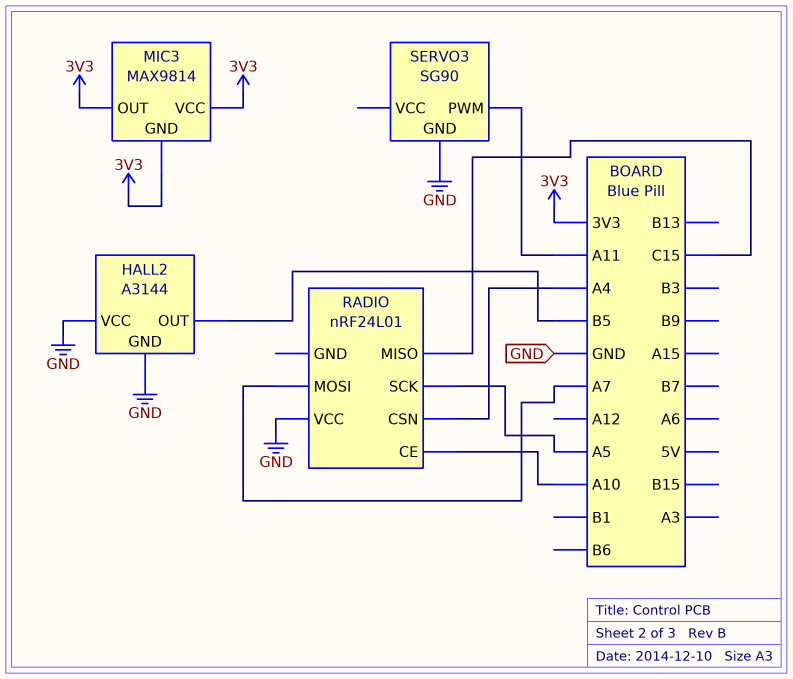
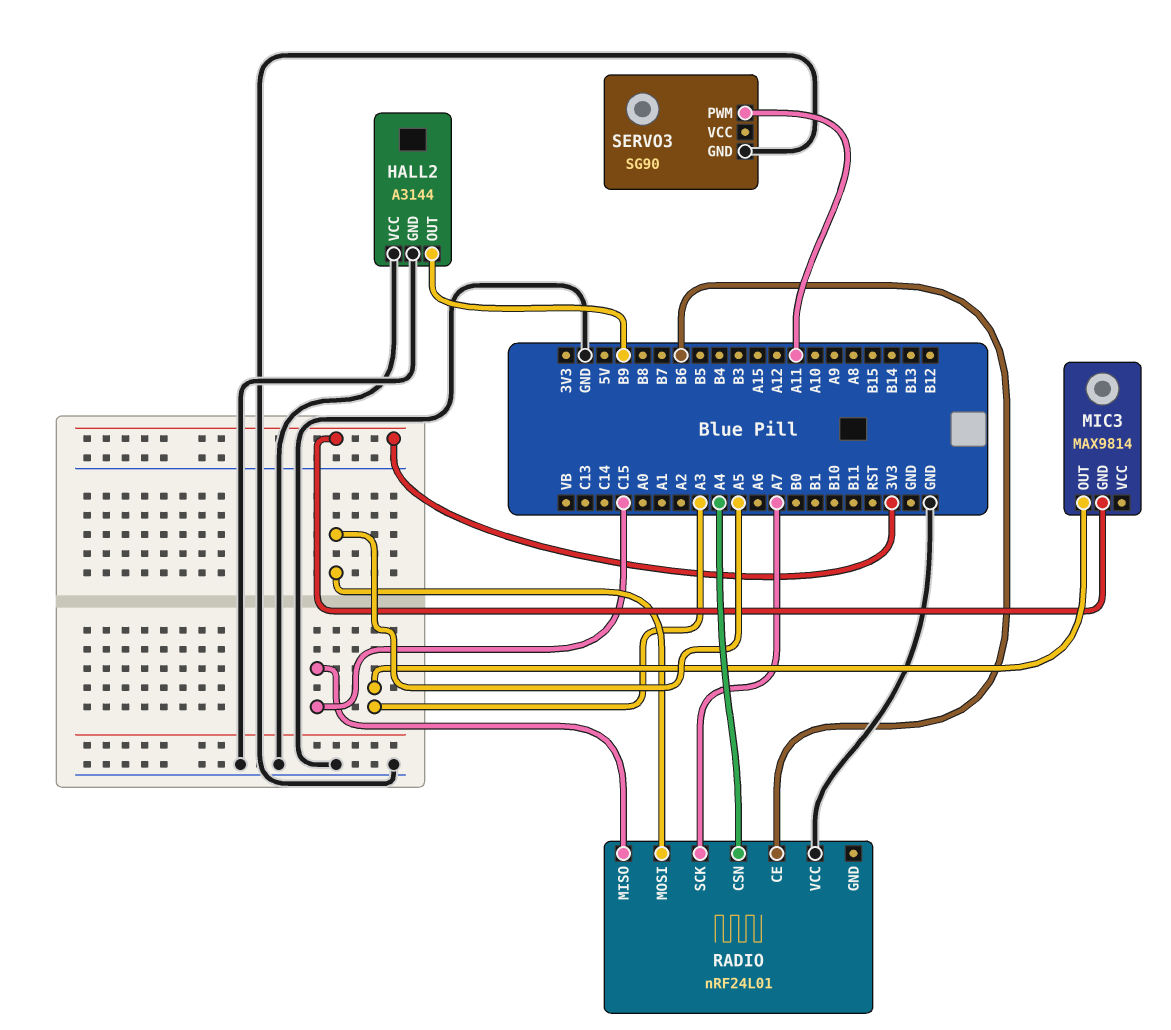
HALL2 pin OUT: B5 -> B9
MIC3 pin OUT: 3V3 -> A3
MIC3 pin VCC: 3V3 -> none
RADIO pin CE: A10 -> B6
RADIO pin MOSI: A7 -> A5
RADIO pin SCK: A5 -> A7

